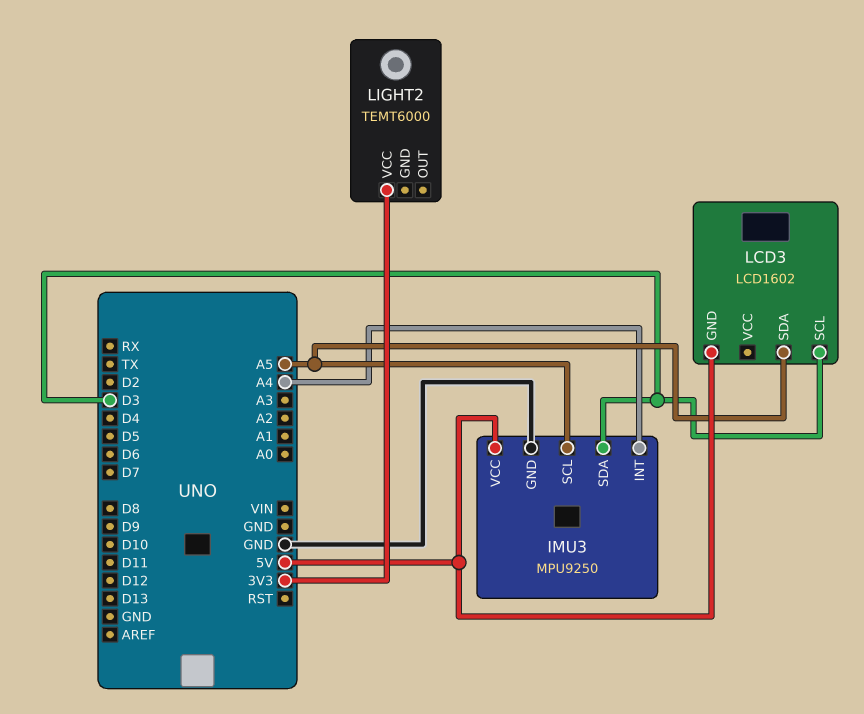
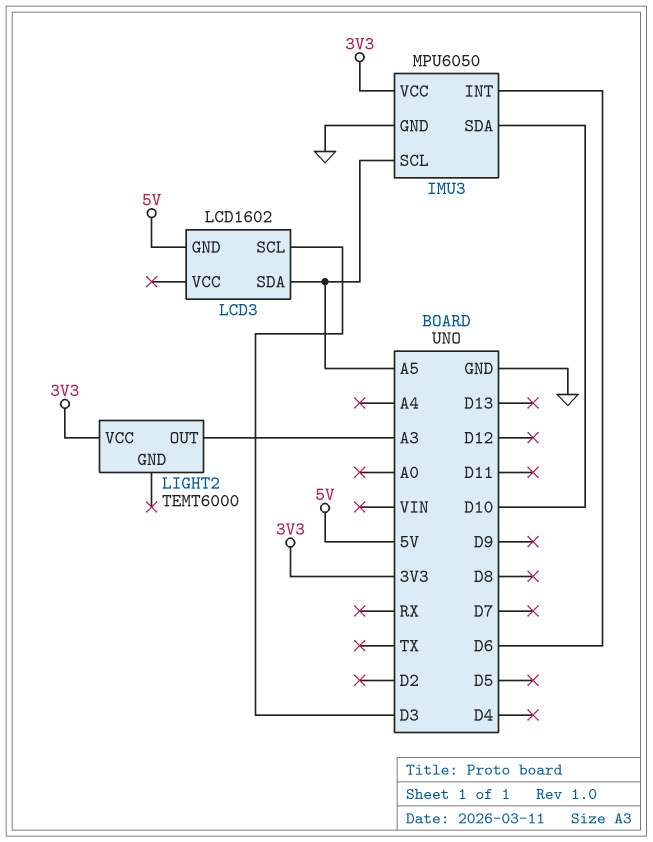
IMU3: MPU9250 -> MPU6050
IMU3 pin INT: A4 -> D6
IMU3 pin SDA: D3 -> D10
IMU3 pin VCC: 5V -> 3V3
LIGHT2 pin OUT: none -> A3

